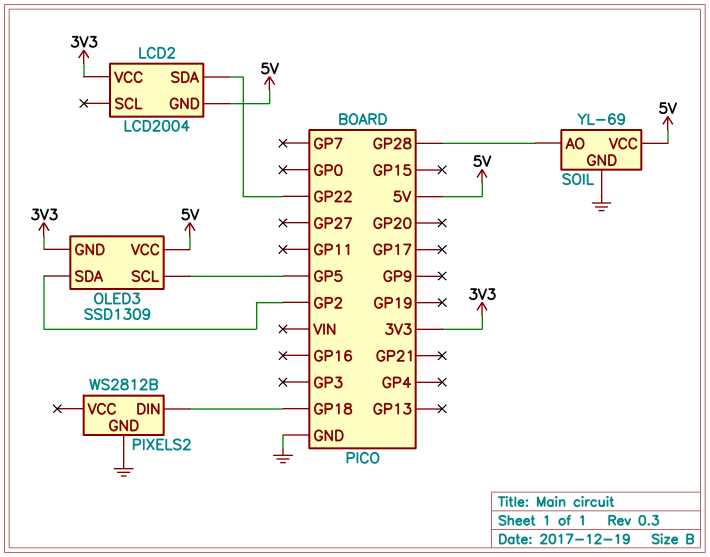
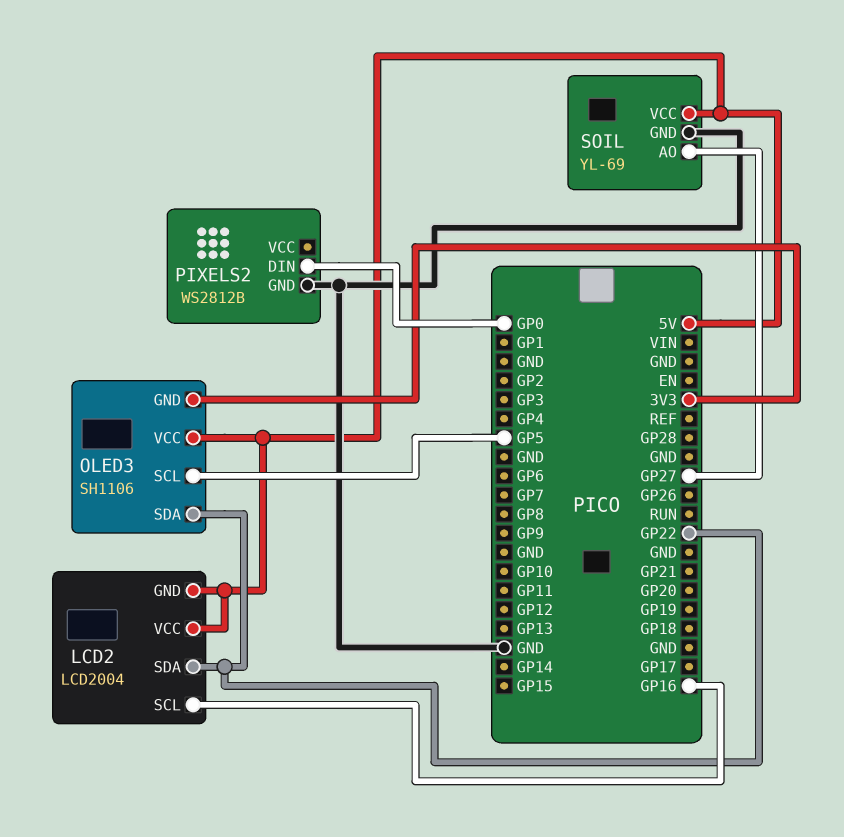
LCD2 pin SCL: none -> GP16
LCD2 pin VCC: 3V3 -> 5V
OLED3: SSD1309 -> SH1106
OLED3 pin SDA: GP2 -> GP22
PIXELS2 pin DIN: GP18 -> GP0
SOIL pin AO: GP28 -> GP27

